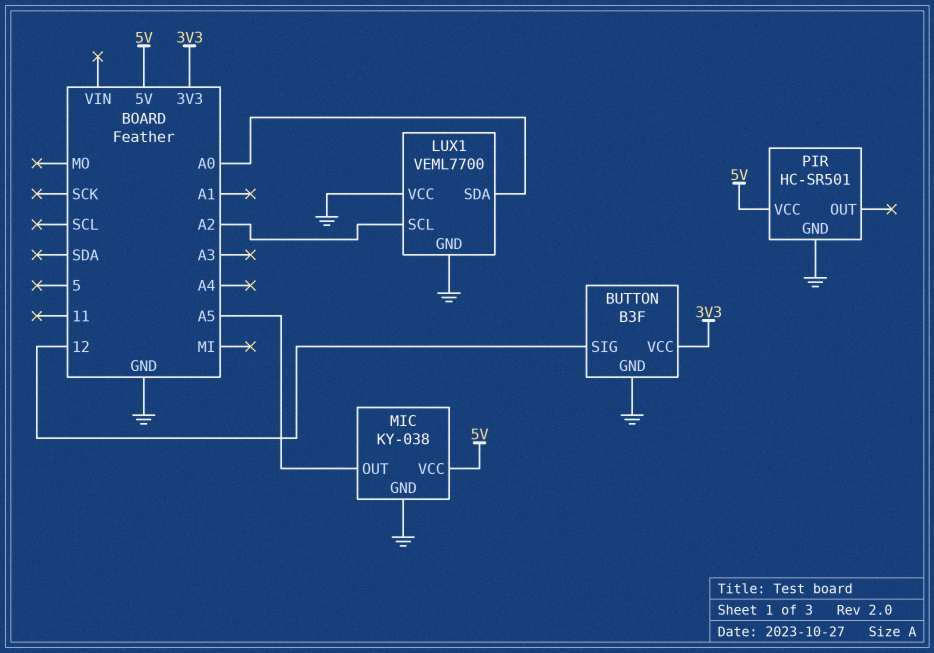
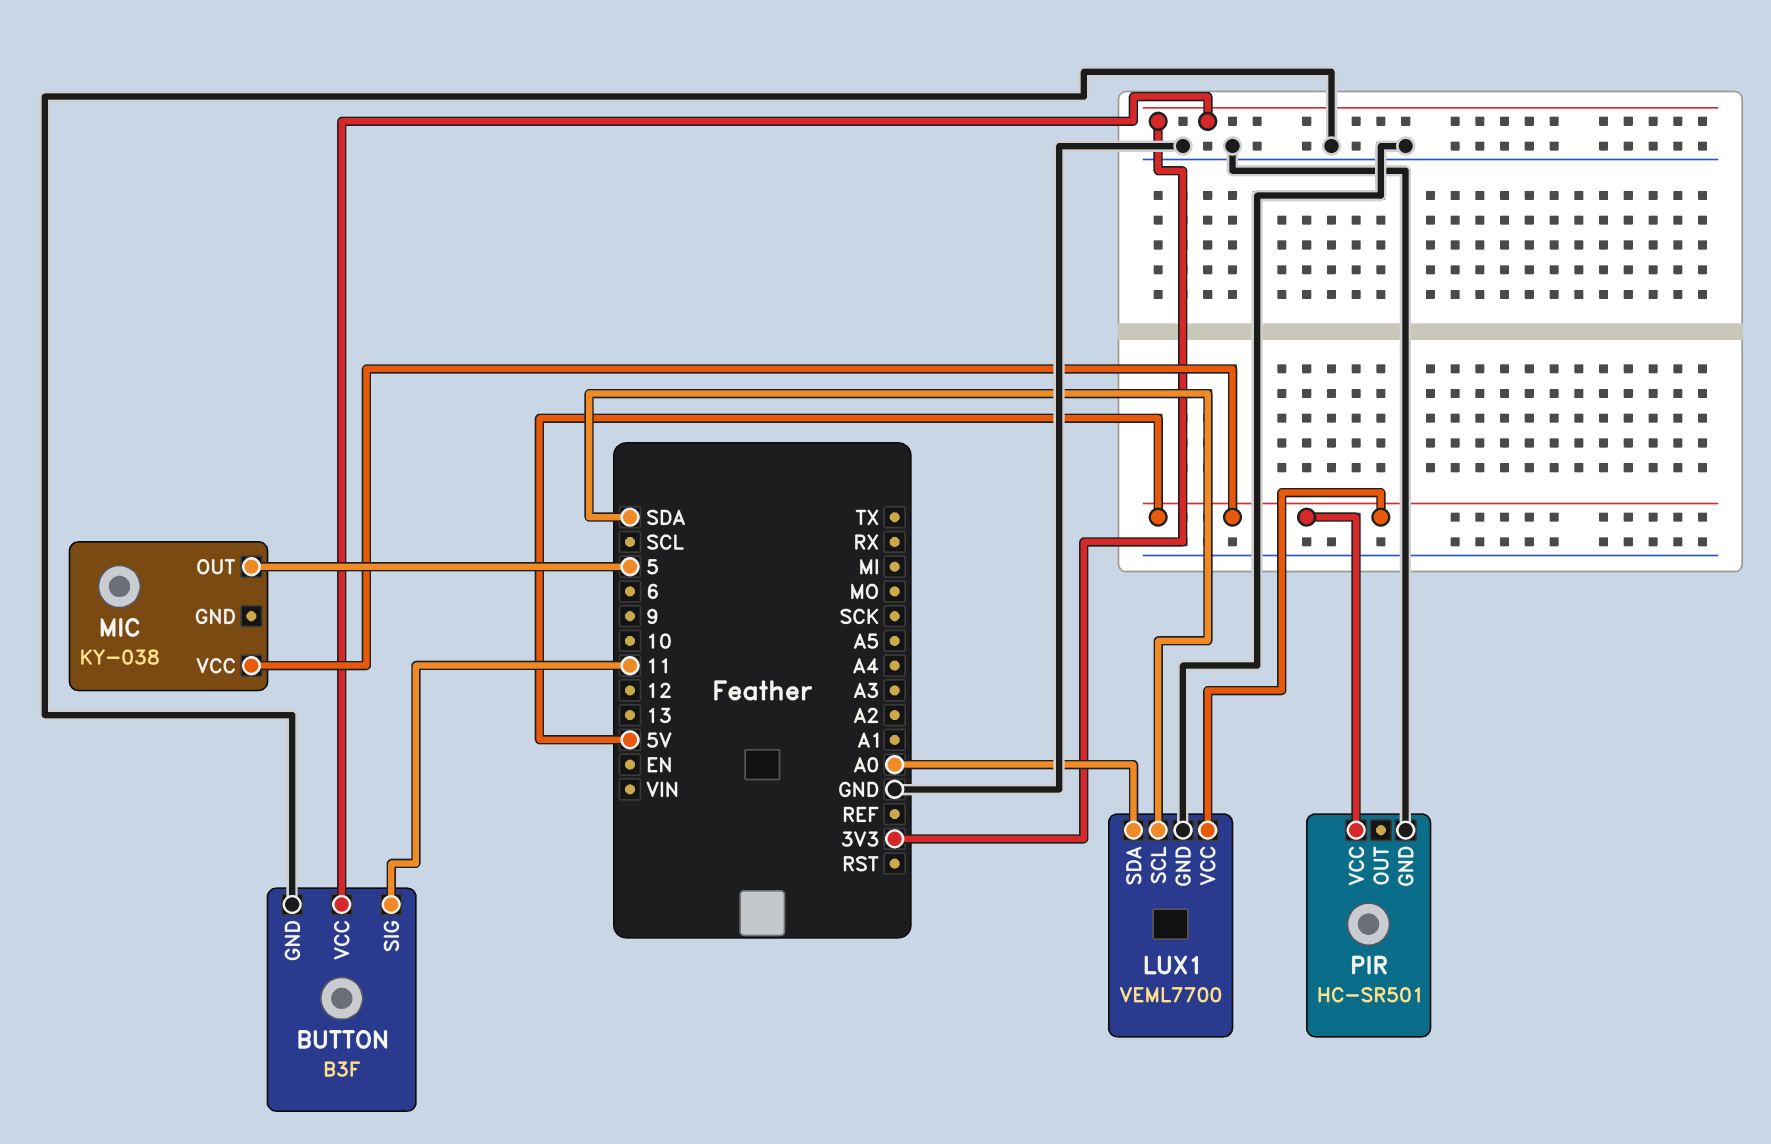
BUTTON pin SIG: 12 -> 11
LUX1 pin SCL: A2 -> SDA
LUX1 pin VCC: GND -> 5V
MIC pin GND: GND -> none
MIC pin OUT: A5 -> 5

